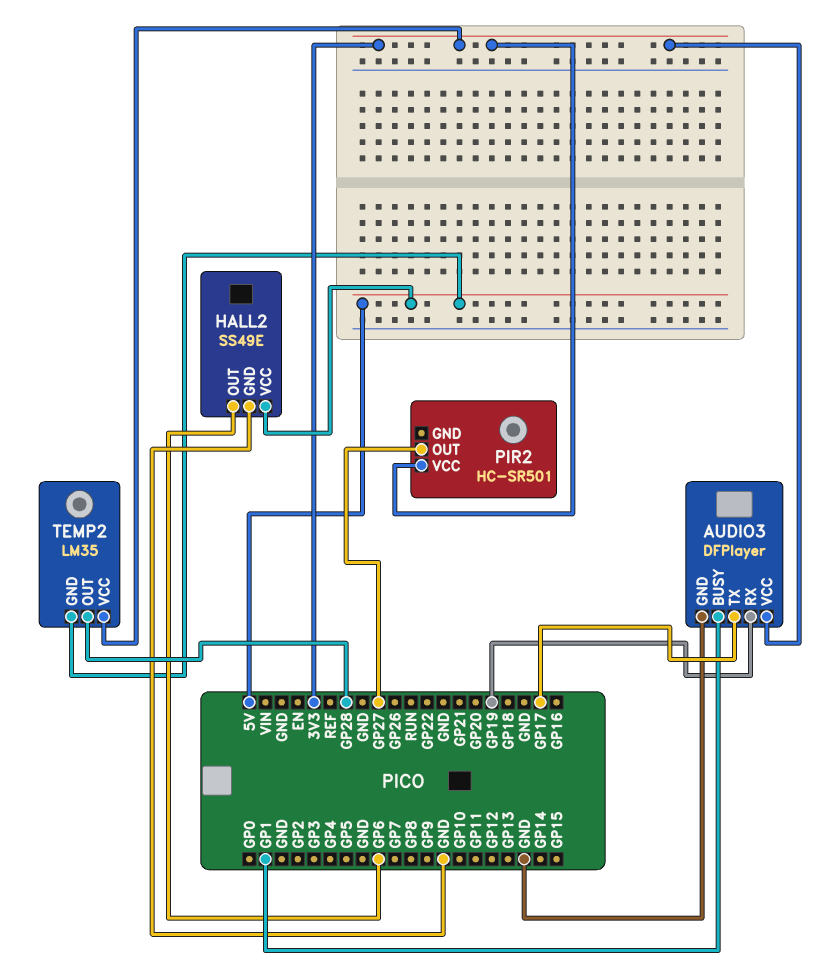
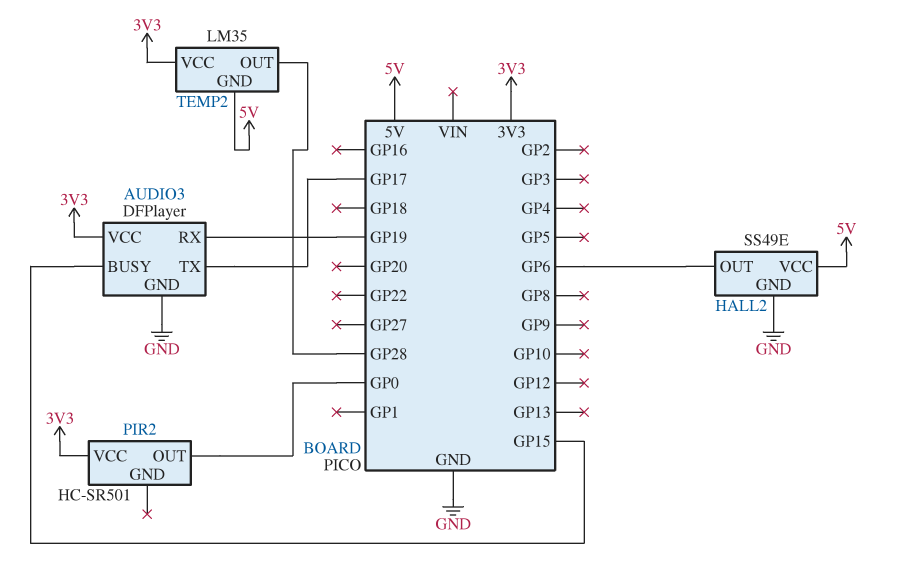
AUDIO3 pin BUSY: GP1 -> GP15
PIR2 pin OUT: GP27 -> GP0

